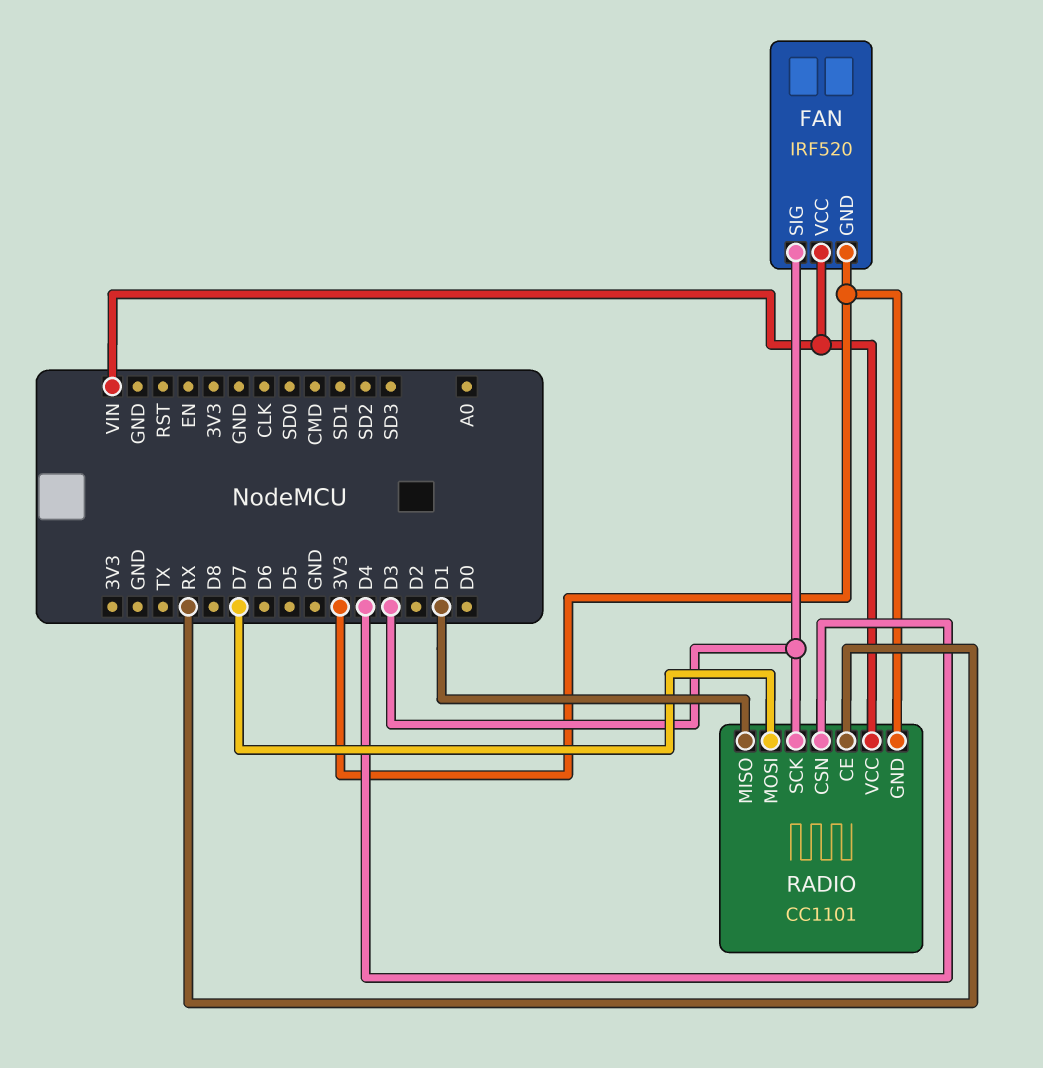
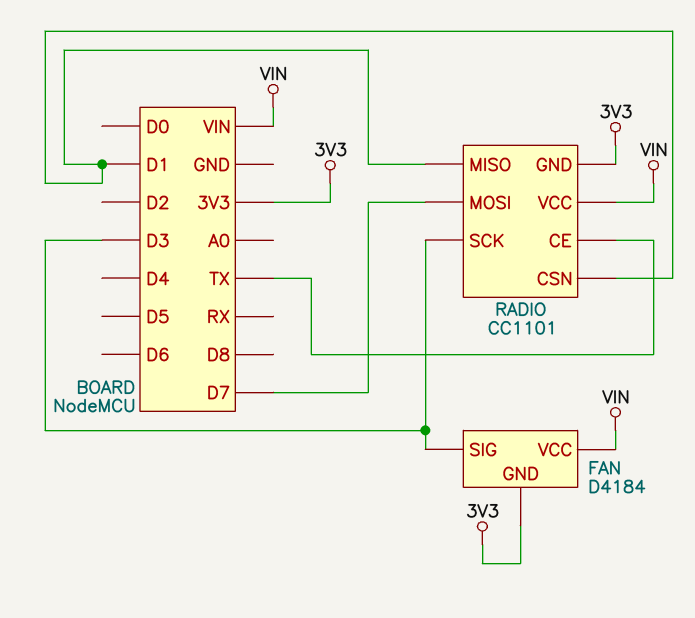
FAN: IRF520 -> D4184
RADIO pin CE: RX -> TX
RADIO pin CSN: D4 -> D1

